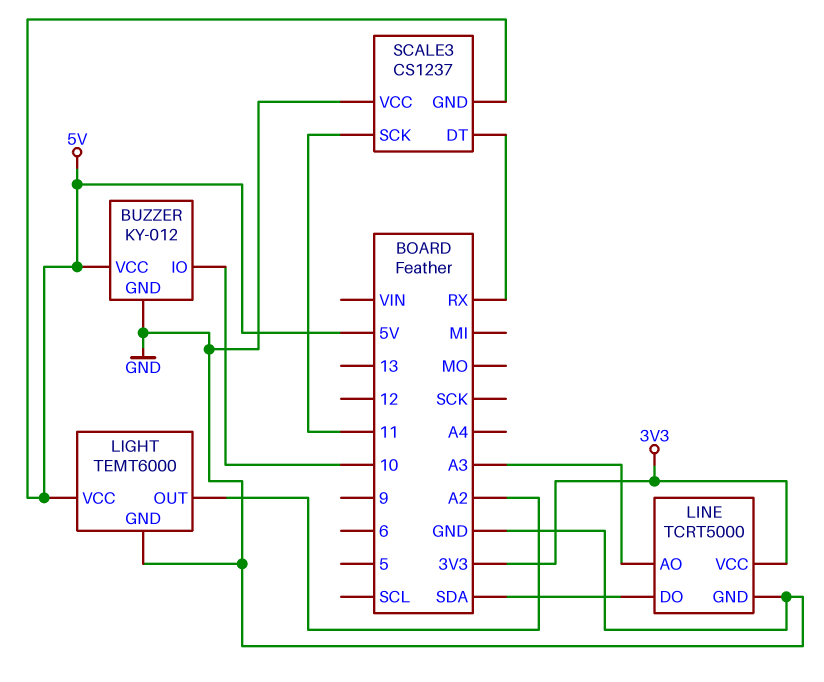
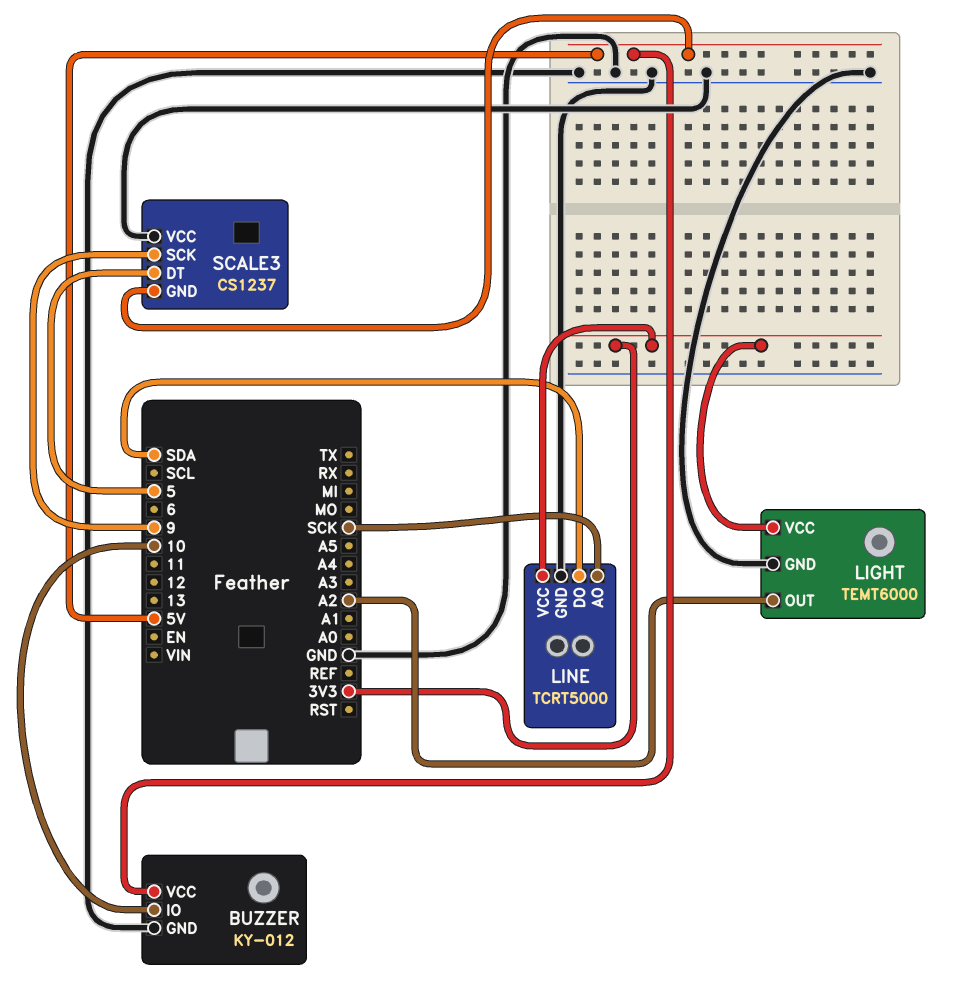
LIGHT pin VCC: 5V -> 3V3
LINE pin AO: A3 -> SCK
SCALE3 pin DT: RX -> 5
SCALE3 pin SCK: 11 -> 9

